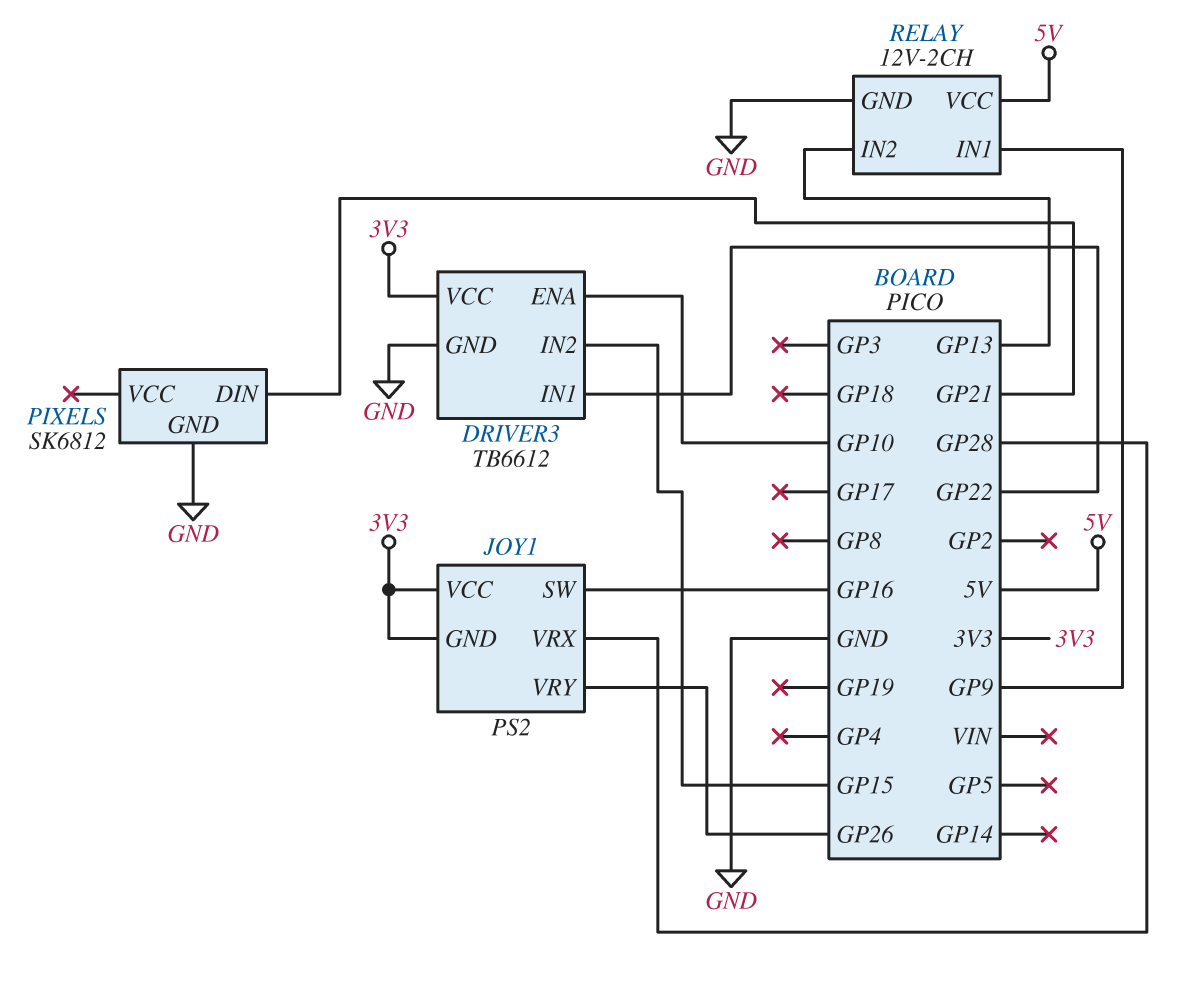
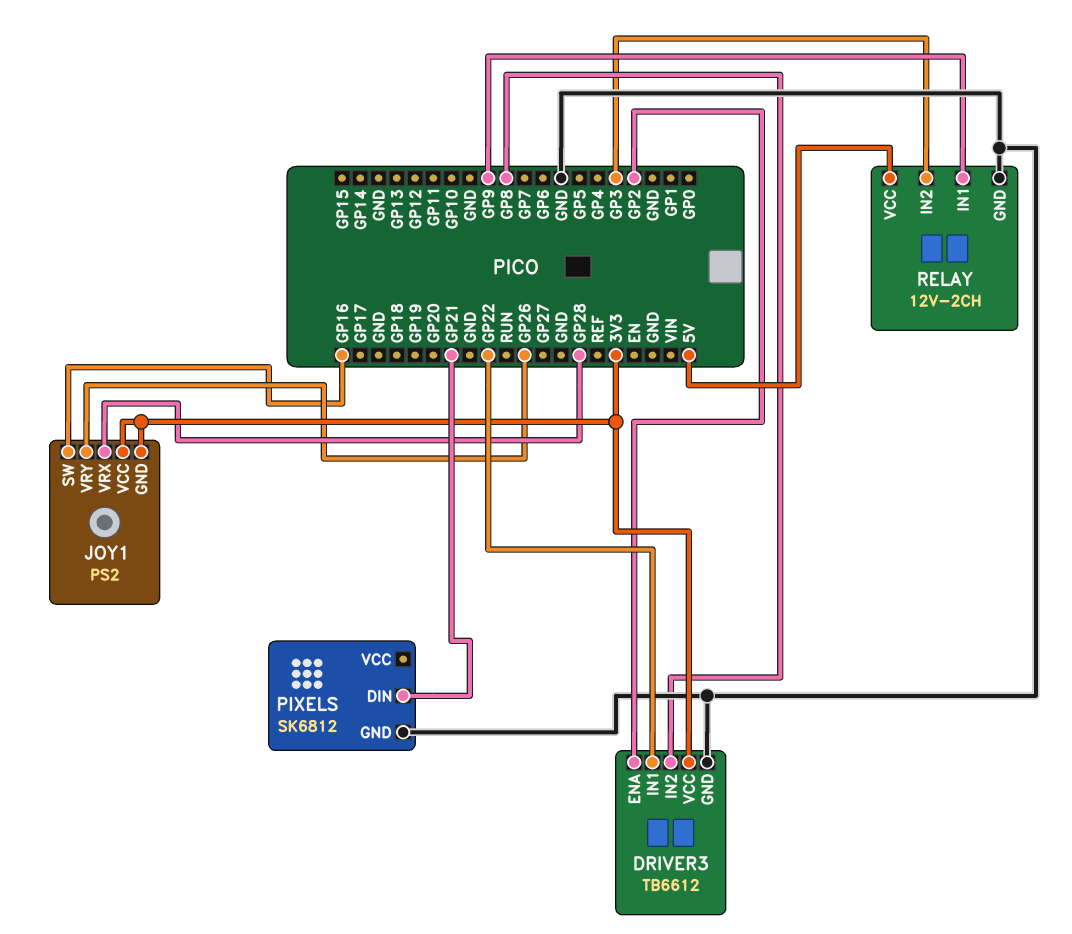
DRIVER3 pin ENA: GP10 -> GP2
DRIVER3 pin IN2: GP15 -> GP8
RELAY pin IN2: GP13 -> GP3

